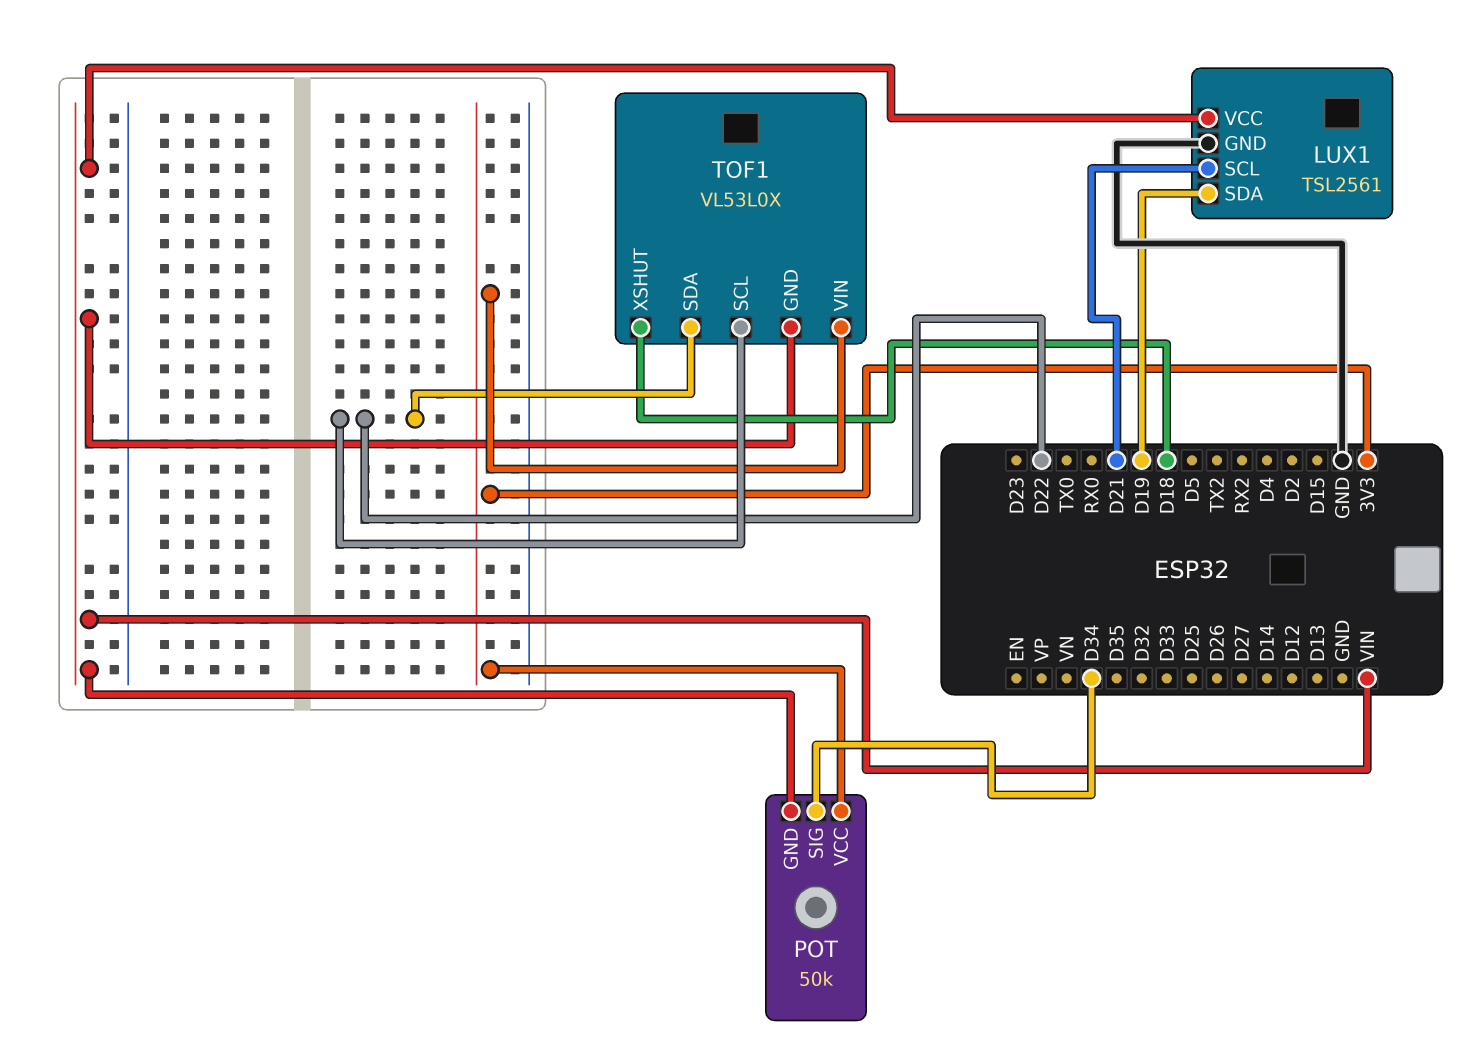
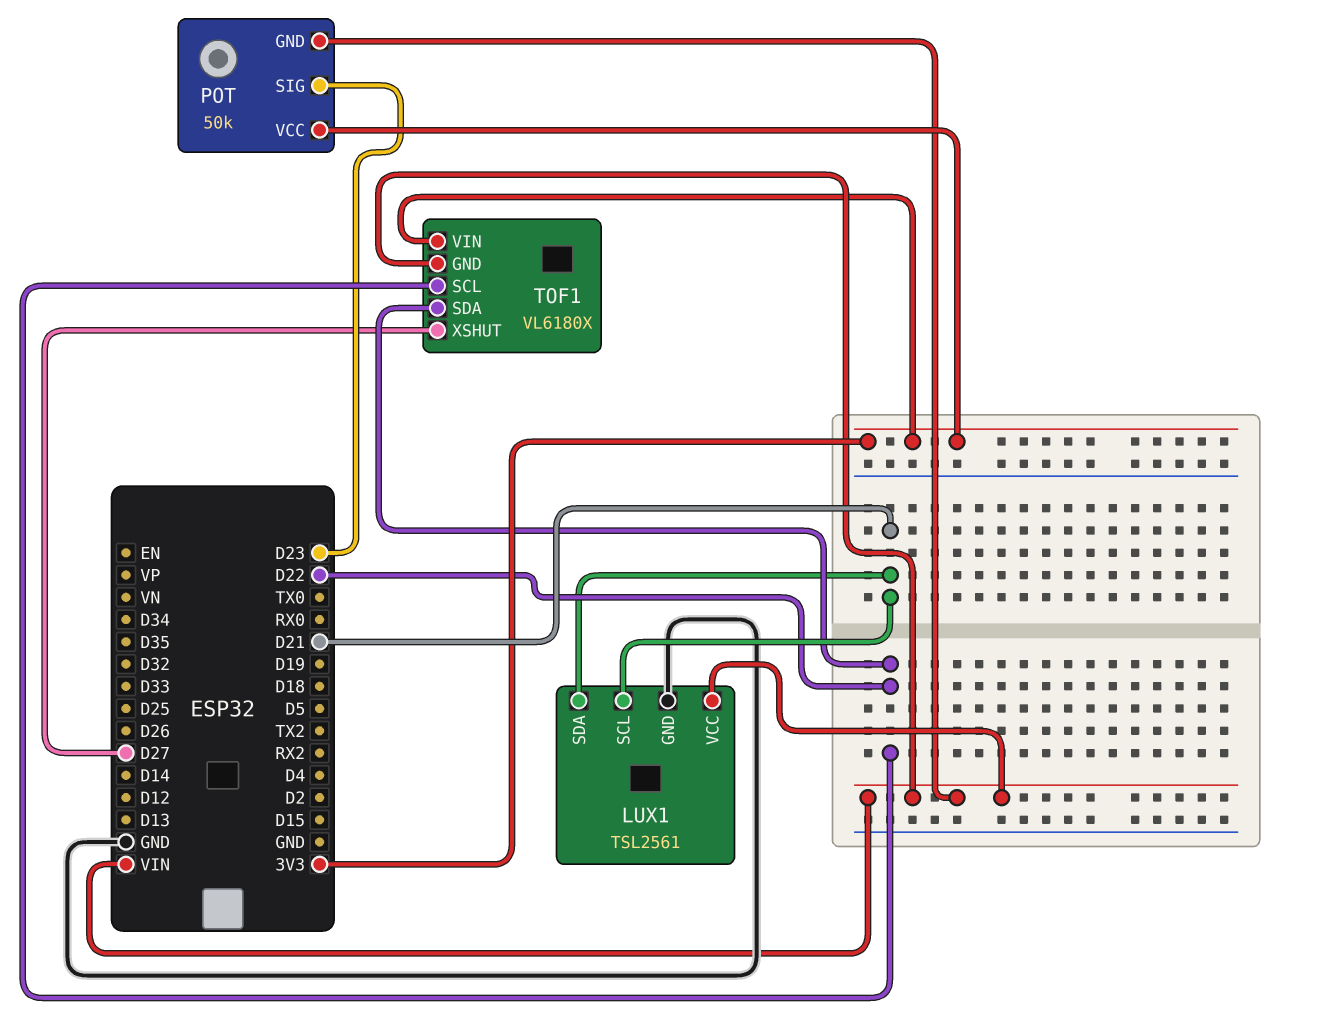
LUX1 pin SDA: D19 -> D21
POT pin SIG: D34 -> D23
TOF1: VL53L0X -> VL6180X
TOF1 pin XSHUT: D18 -> D27

